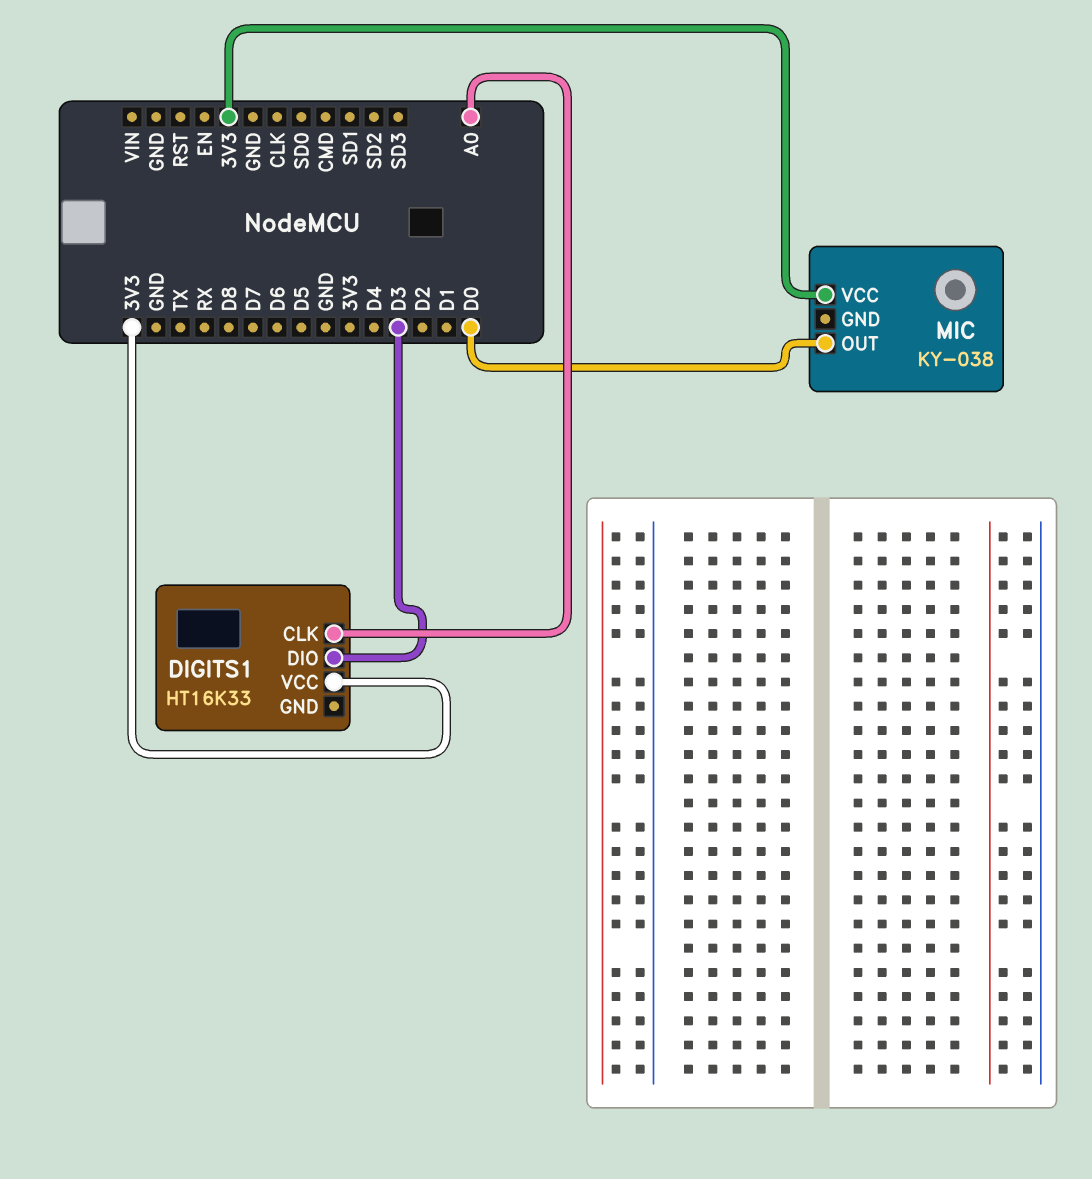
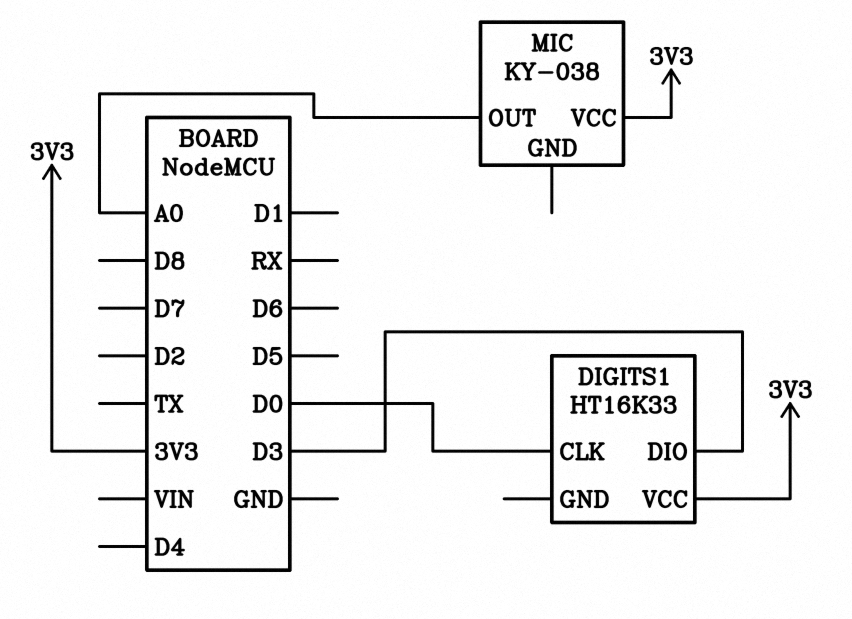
DIGITS1 pin CLK: A0 -> D0
MIC pin OUT: D0 -> A0

